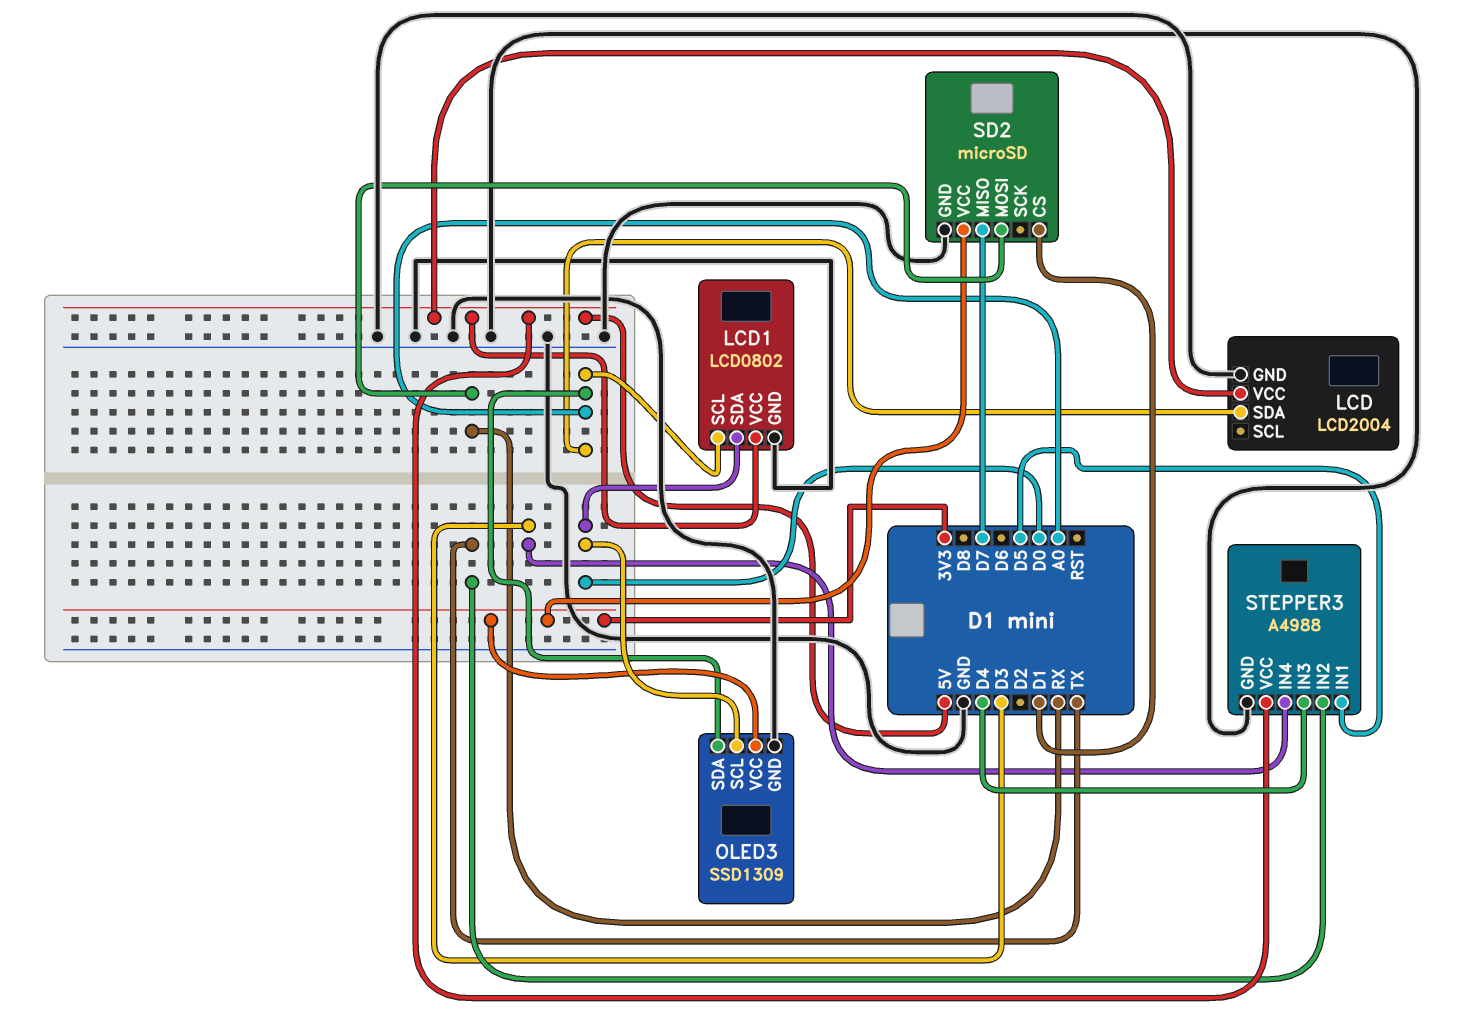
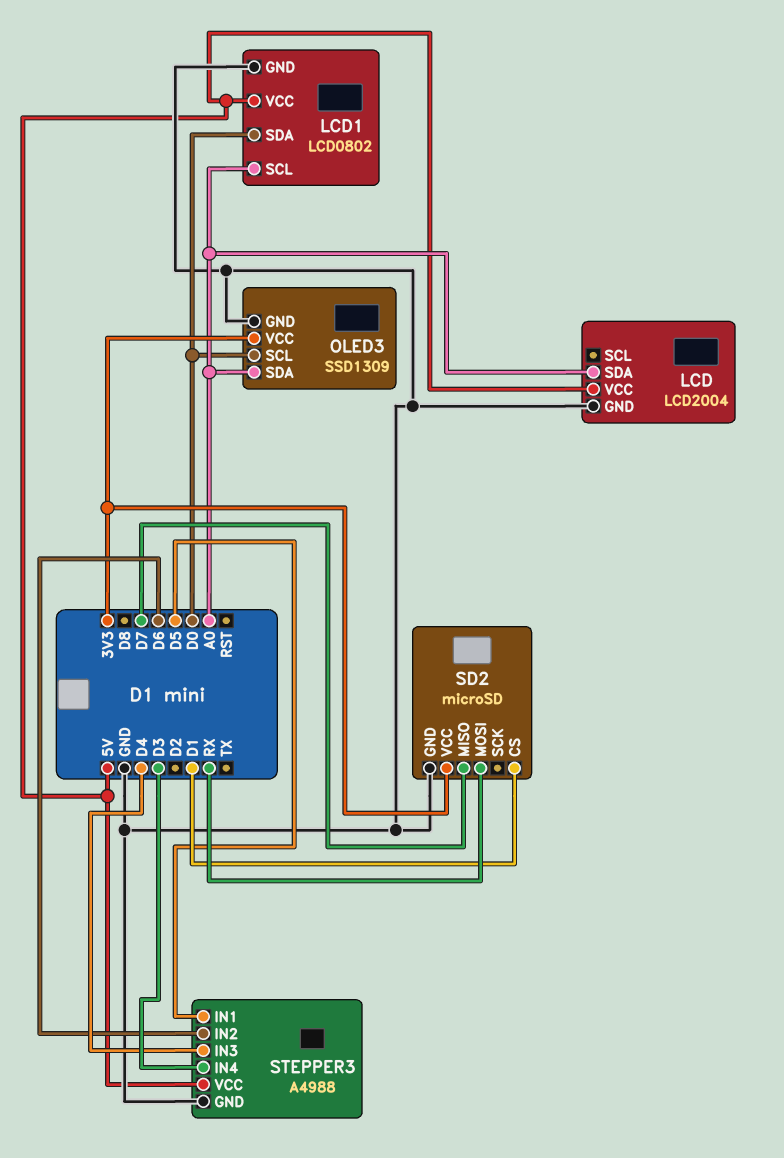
STEPPER3 pin IN2: TX -> D6

